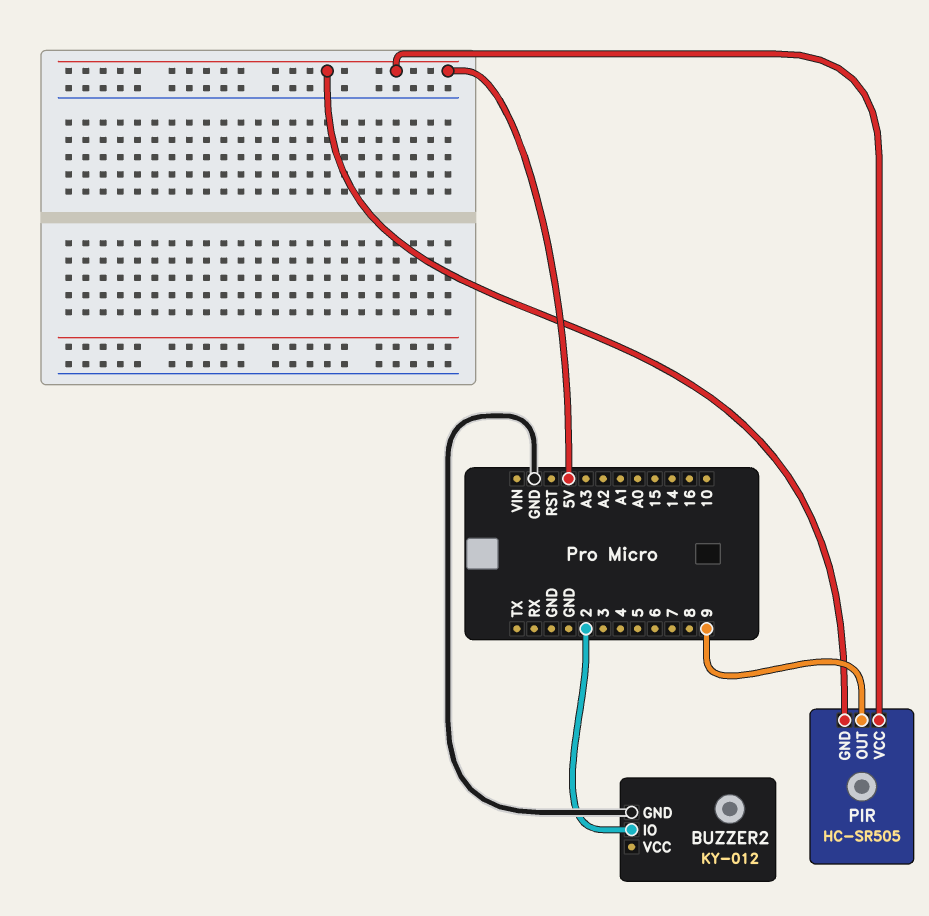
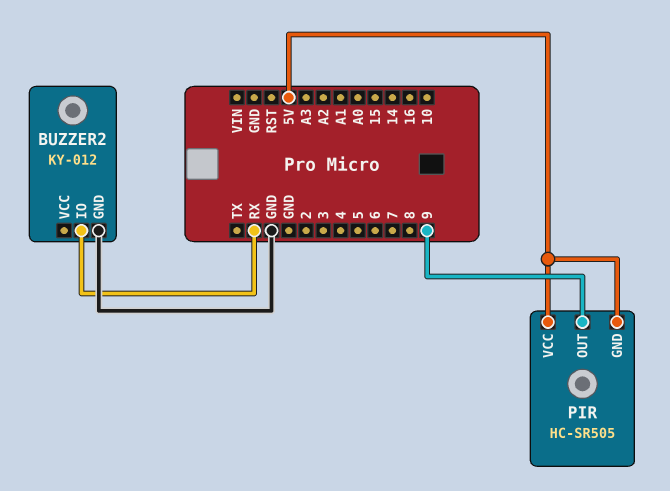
BUZZER2 pin IO: 2 -> RX

